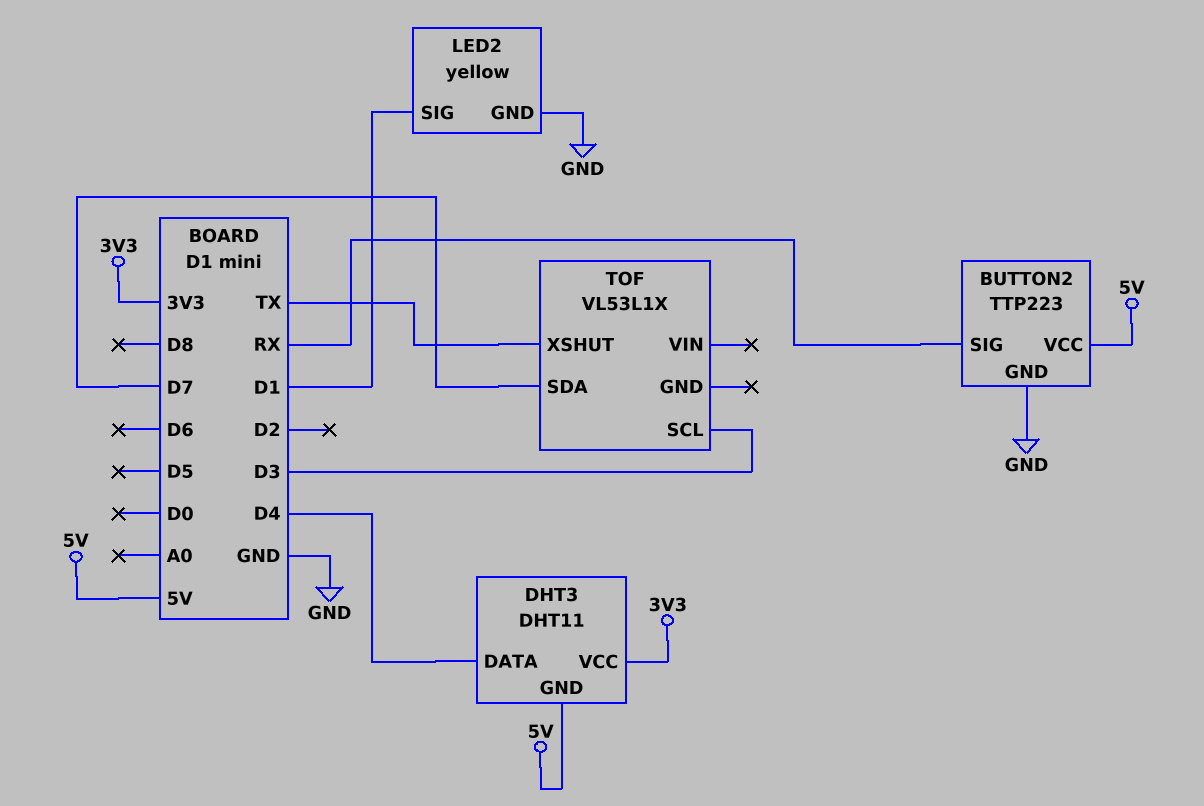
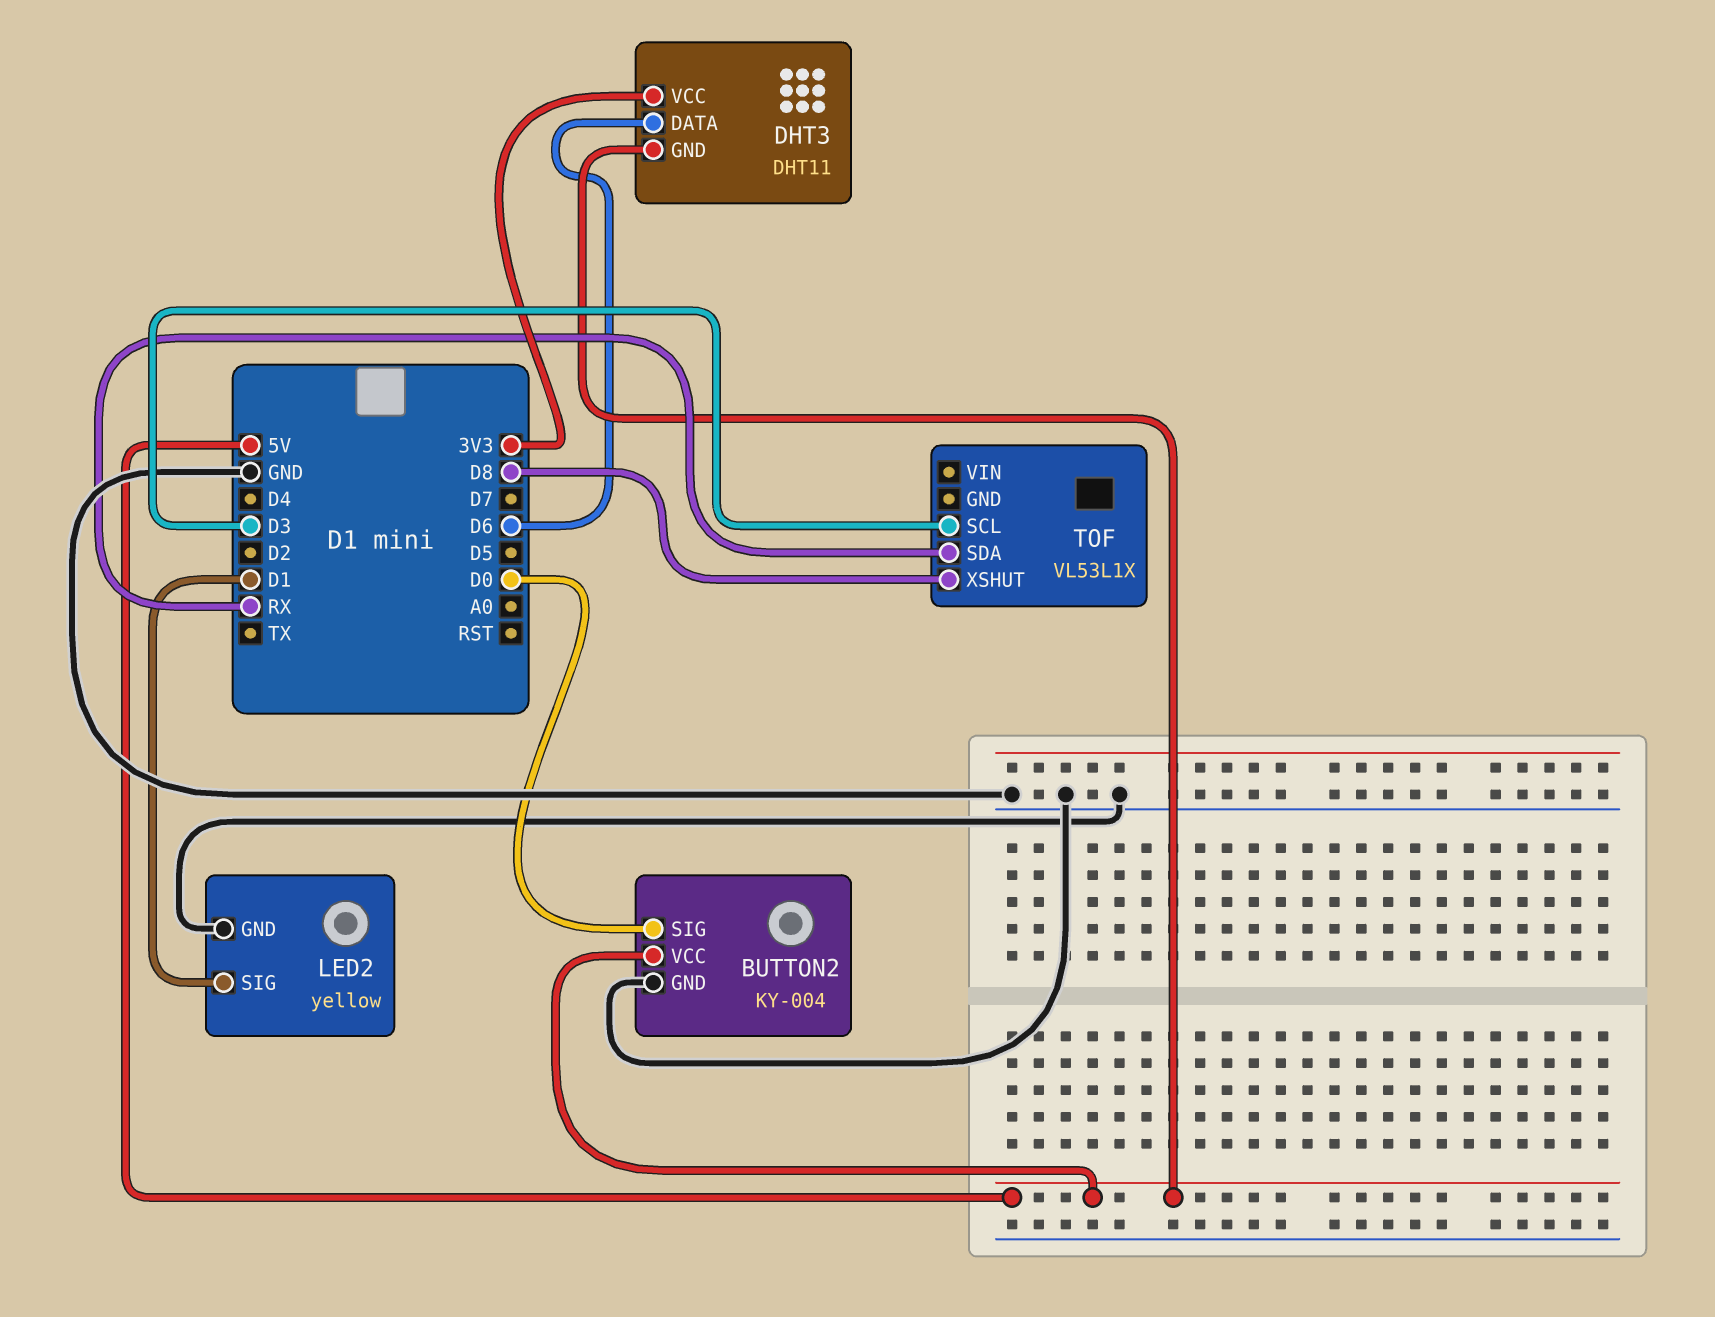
BUTTON2: TTP223 -> KY-004
BUTTON2 pin SIG: RX -> D0
DHT3 pin DATA: D4 -> D6
TOF pin SDA: D7 -> RX
TOF pin XSHUT: TX -> D8

